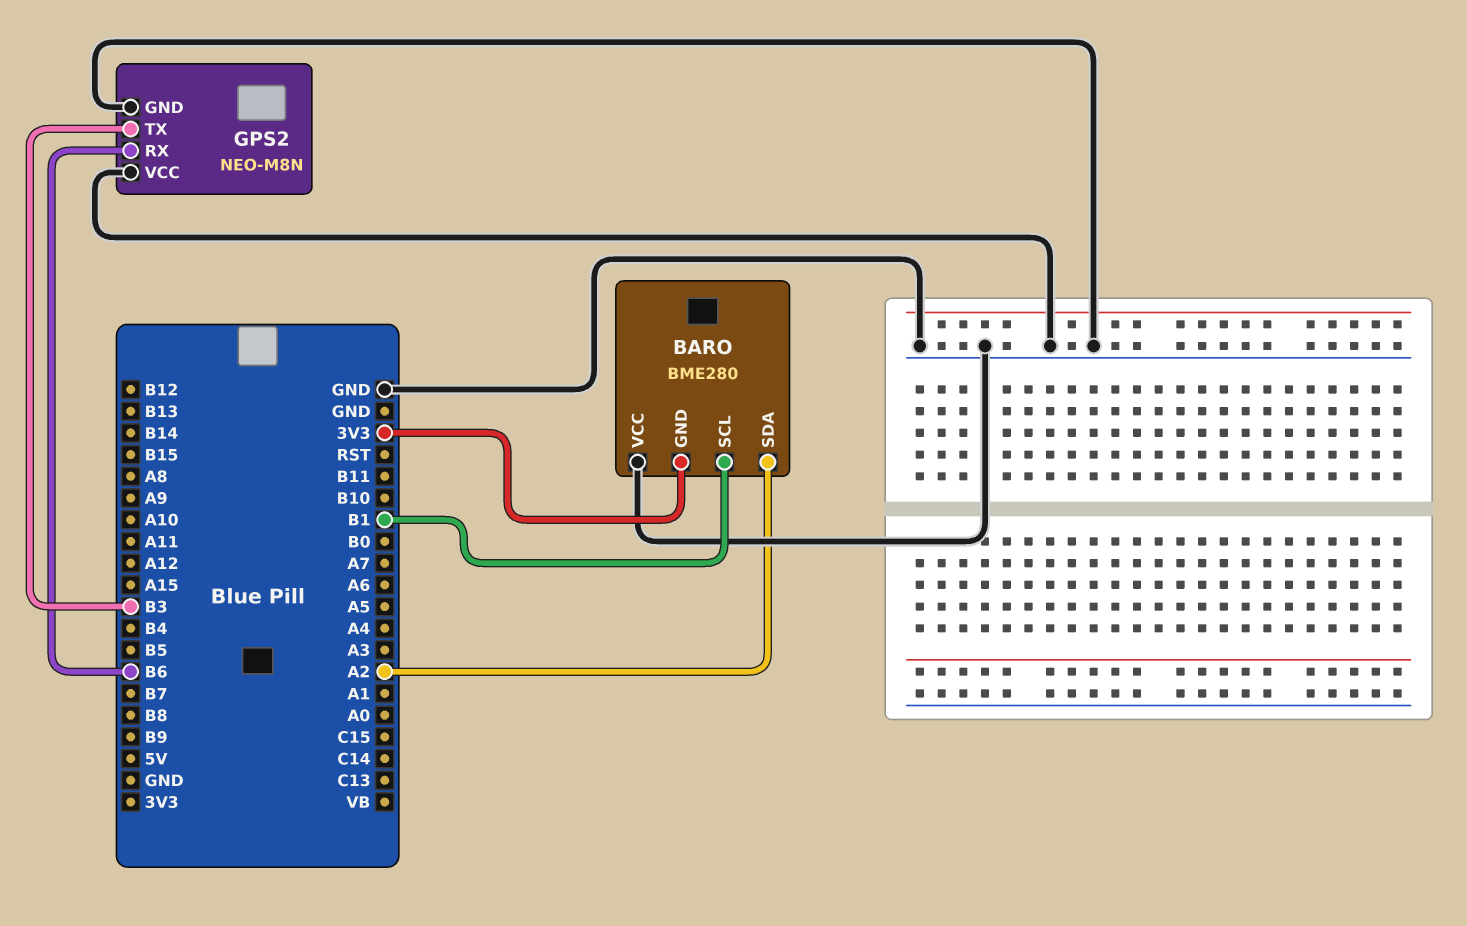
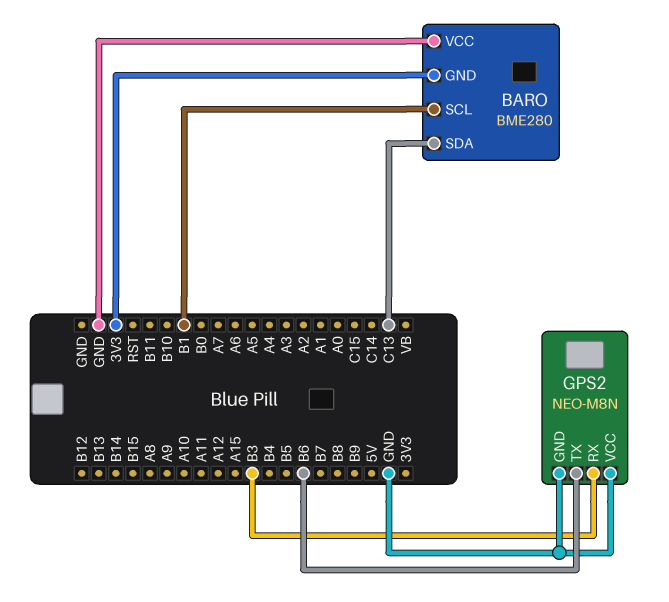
BARO pin SDA: A2 -> C13
GPS2 pin RX: B6 -> B3
GPS2 pin TX: B3 -> B6

